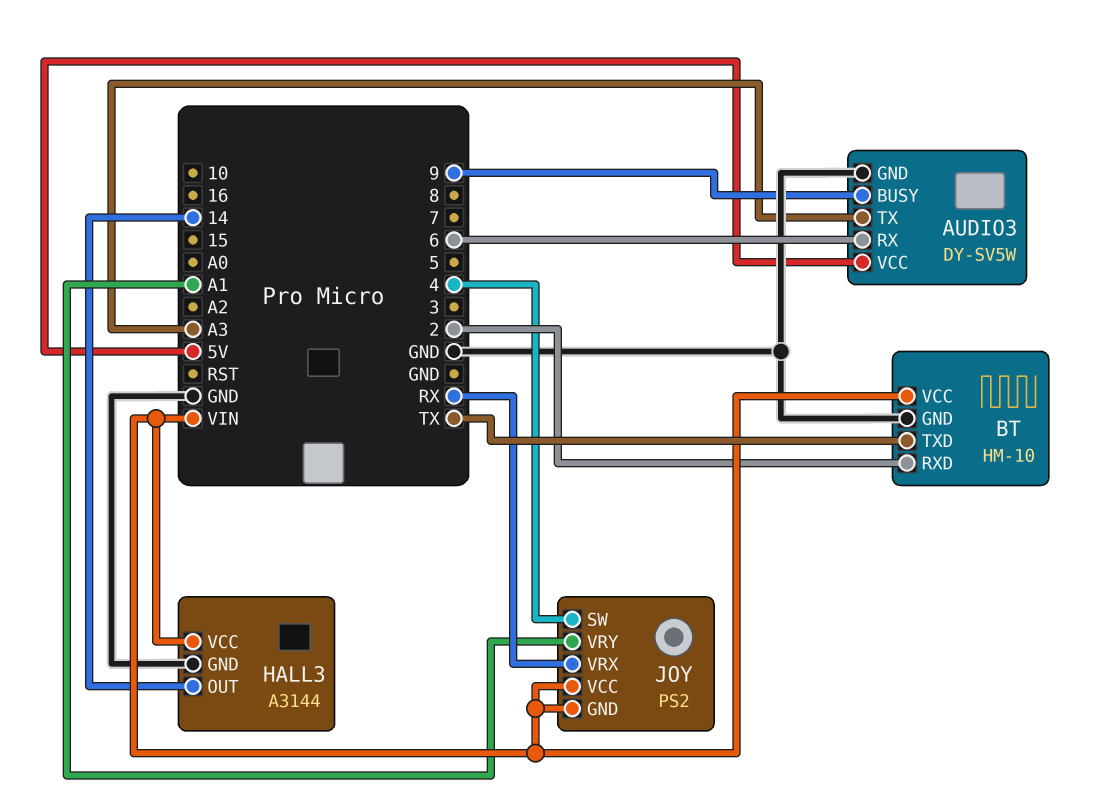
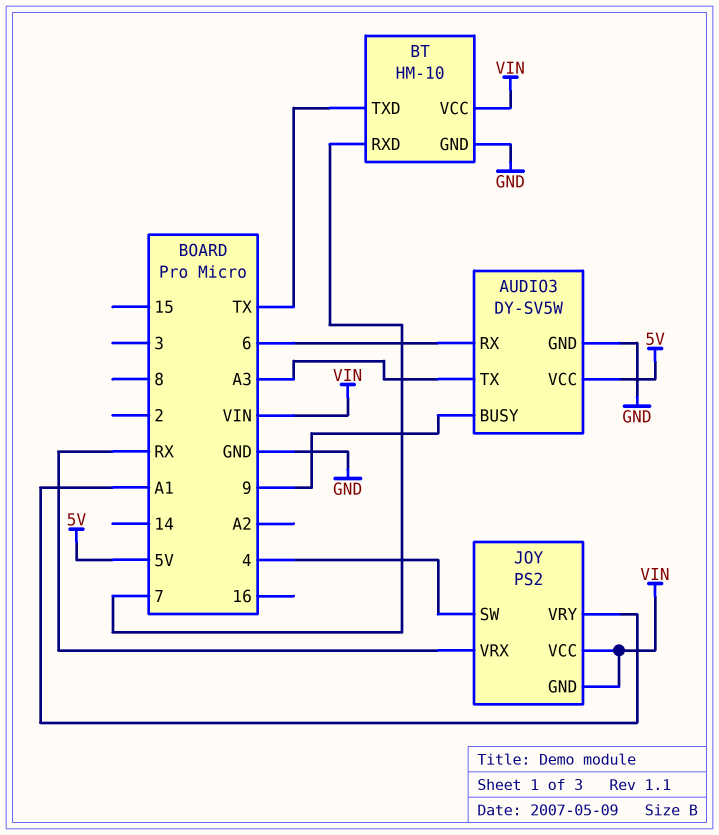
BT pin RXD: 2 -> 7
HALL3: A3144 -> none
HALL3 pin GND: GND -> none
HALL3 pin OUT: 14 -> none
HALL3 pin VCC: VIN -> none

